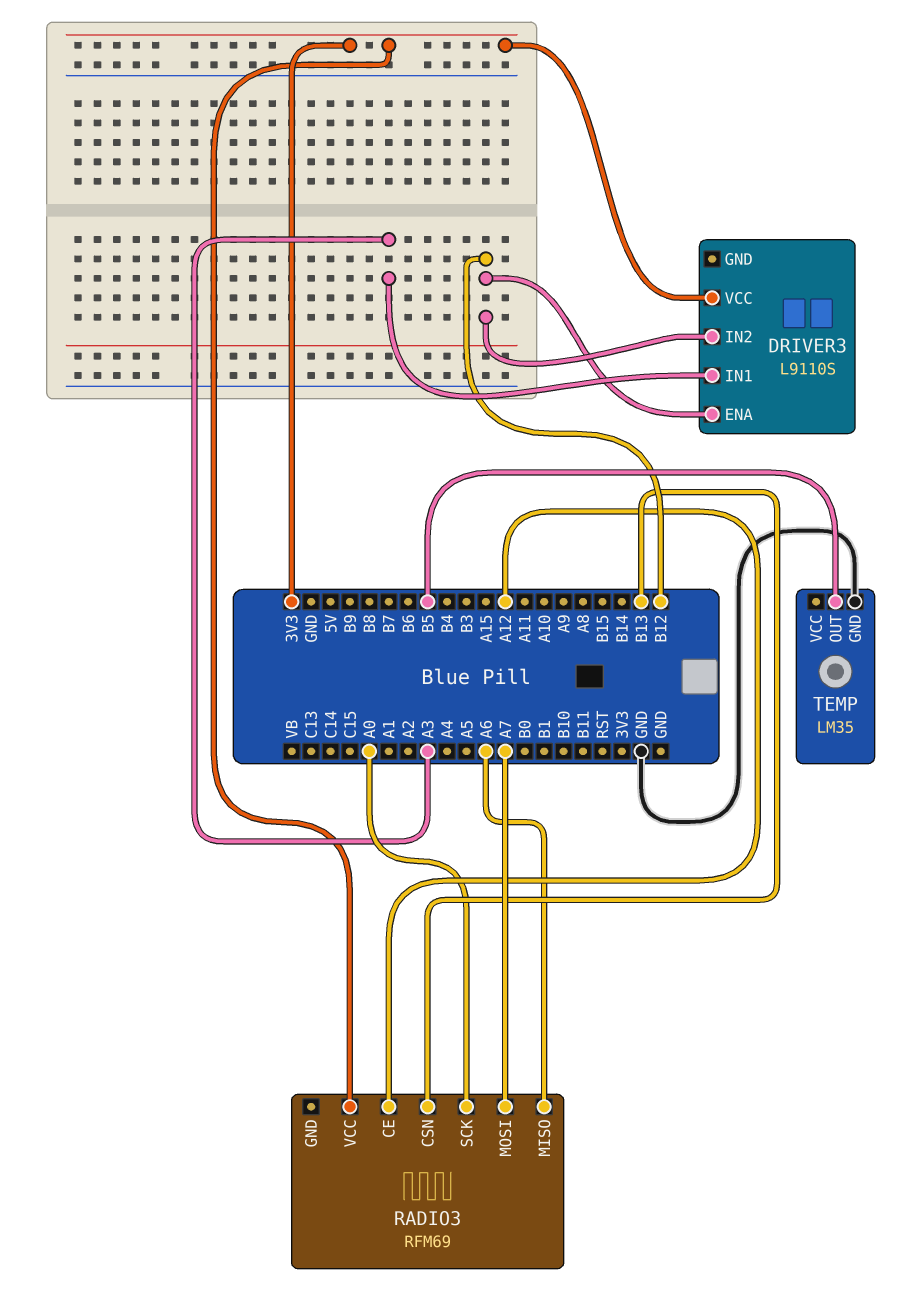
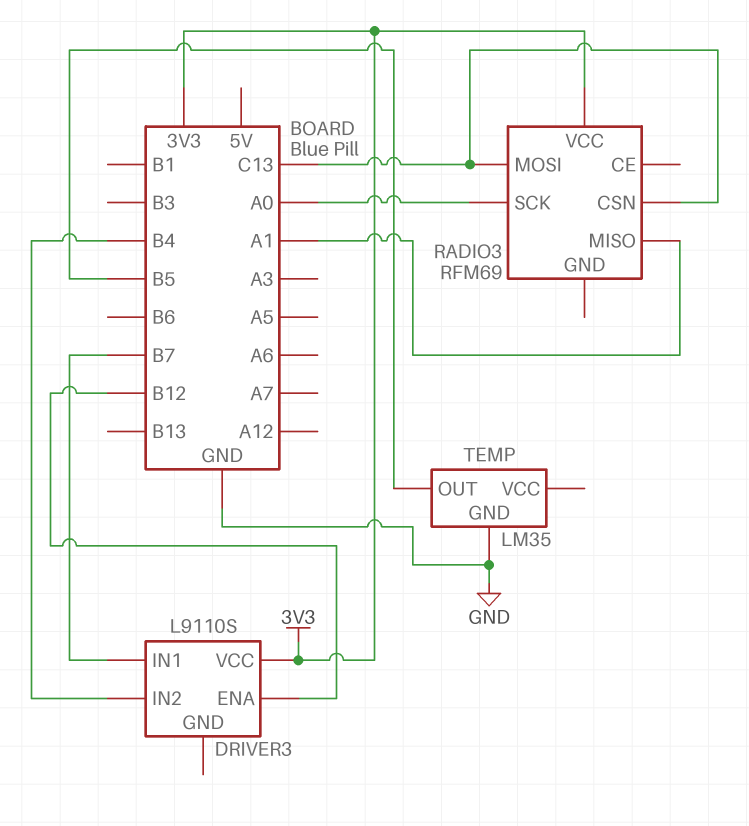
DRIVER3 pin IN1: A3 -> B7
DRIVER3 pin IN2: B12 -> B4
RADIO3 pin CE: A12 -> none
RADIO3 pin CSN: B13 -> C13
RADIO3 pin MISO: A6 -> A1
RADIO3 pin MOSI: A7 -> C13

